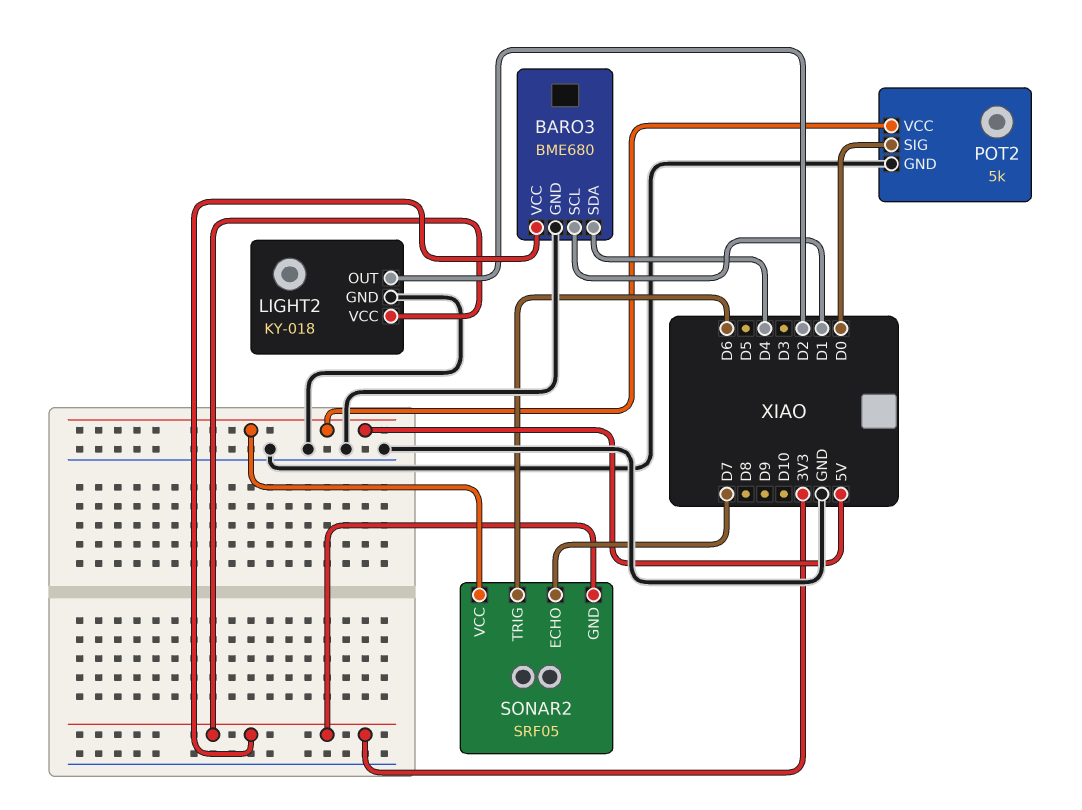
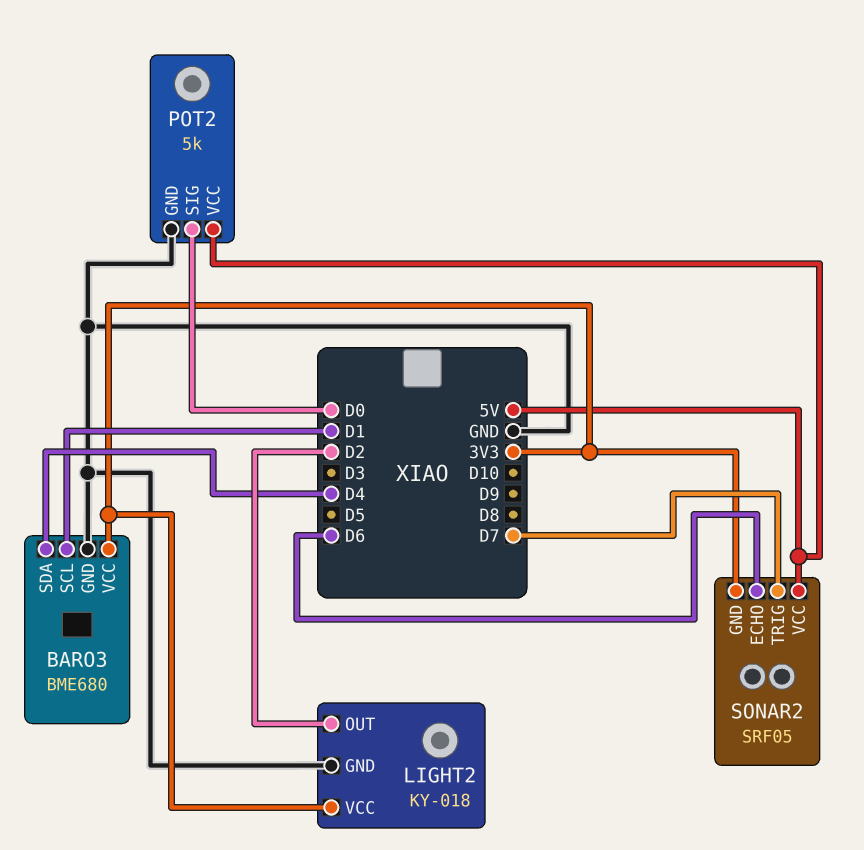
SONAR2 pin ECHO: D7 -> D6
SONAR2 pin TRIG: D6 -> D7

